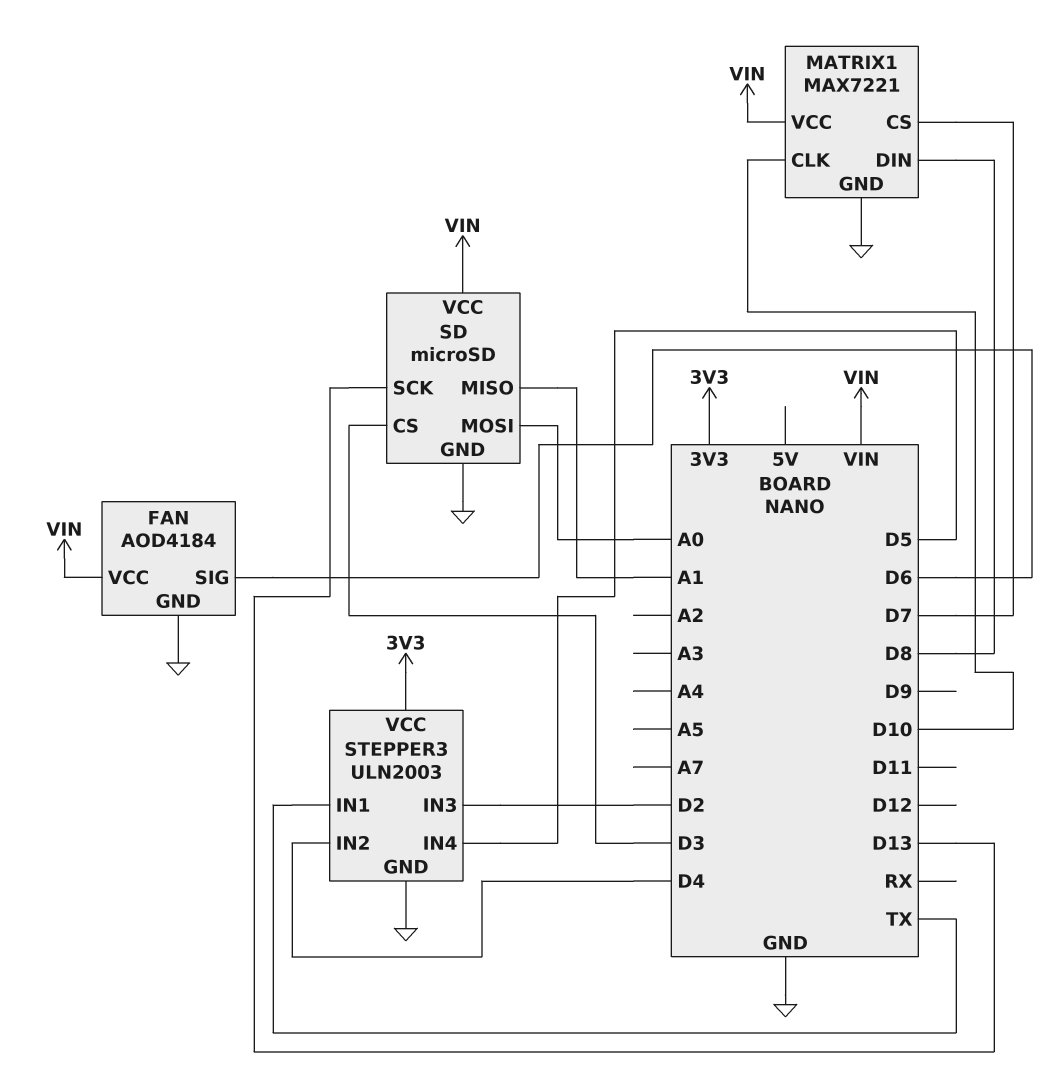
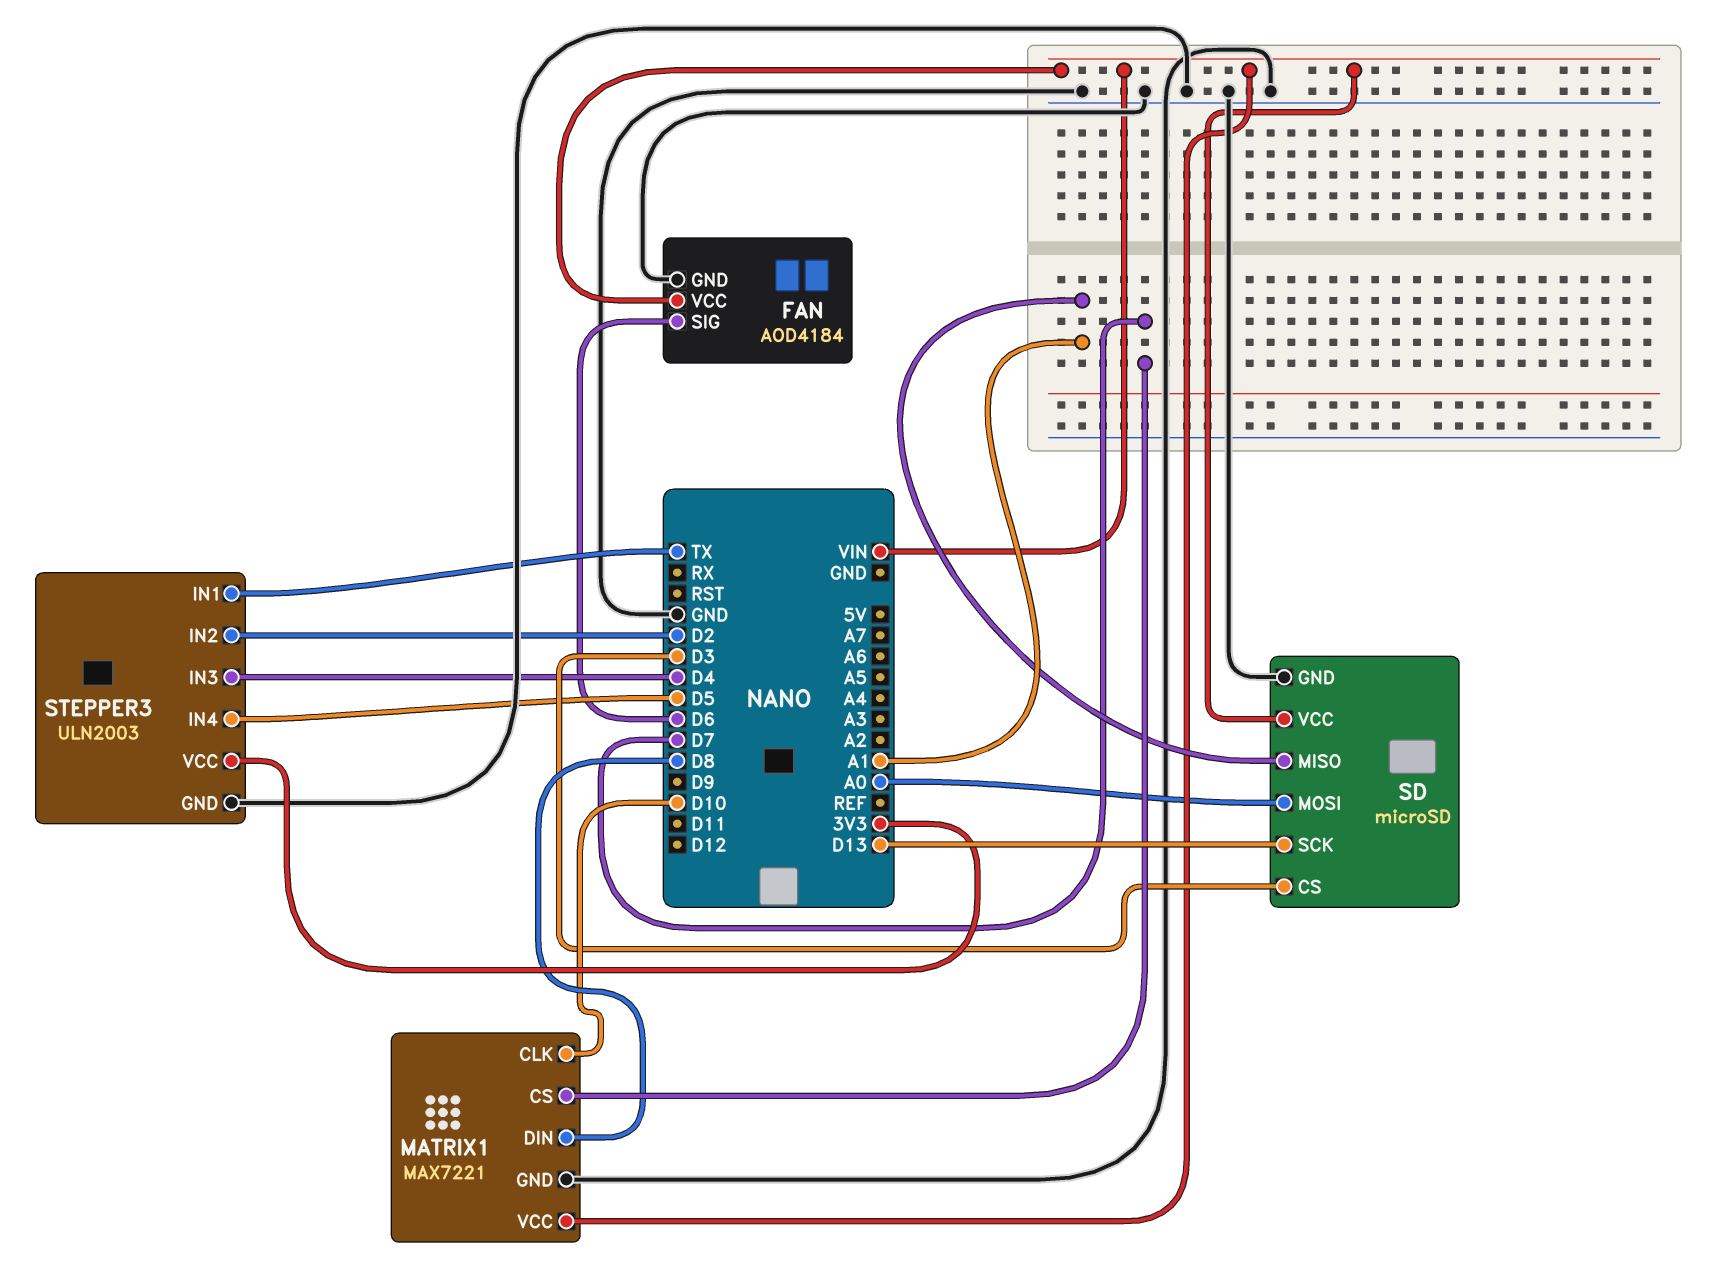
STEPPER3 pin IN2: D4 -> D2
STEPPER3 pin IN3: D2 -> D4

